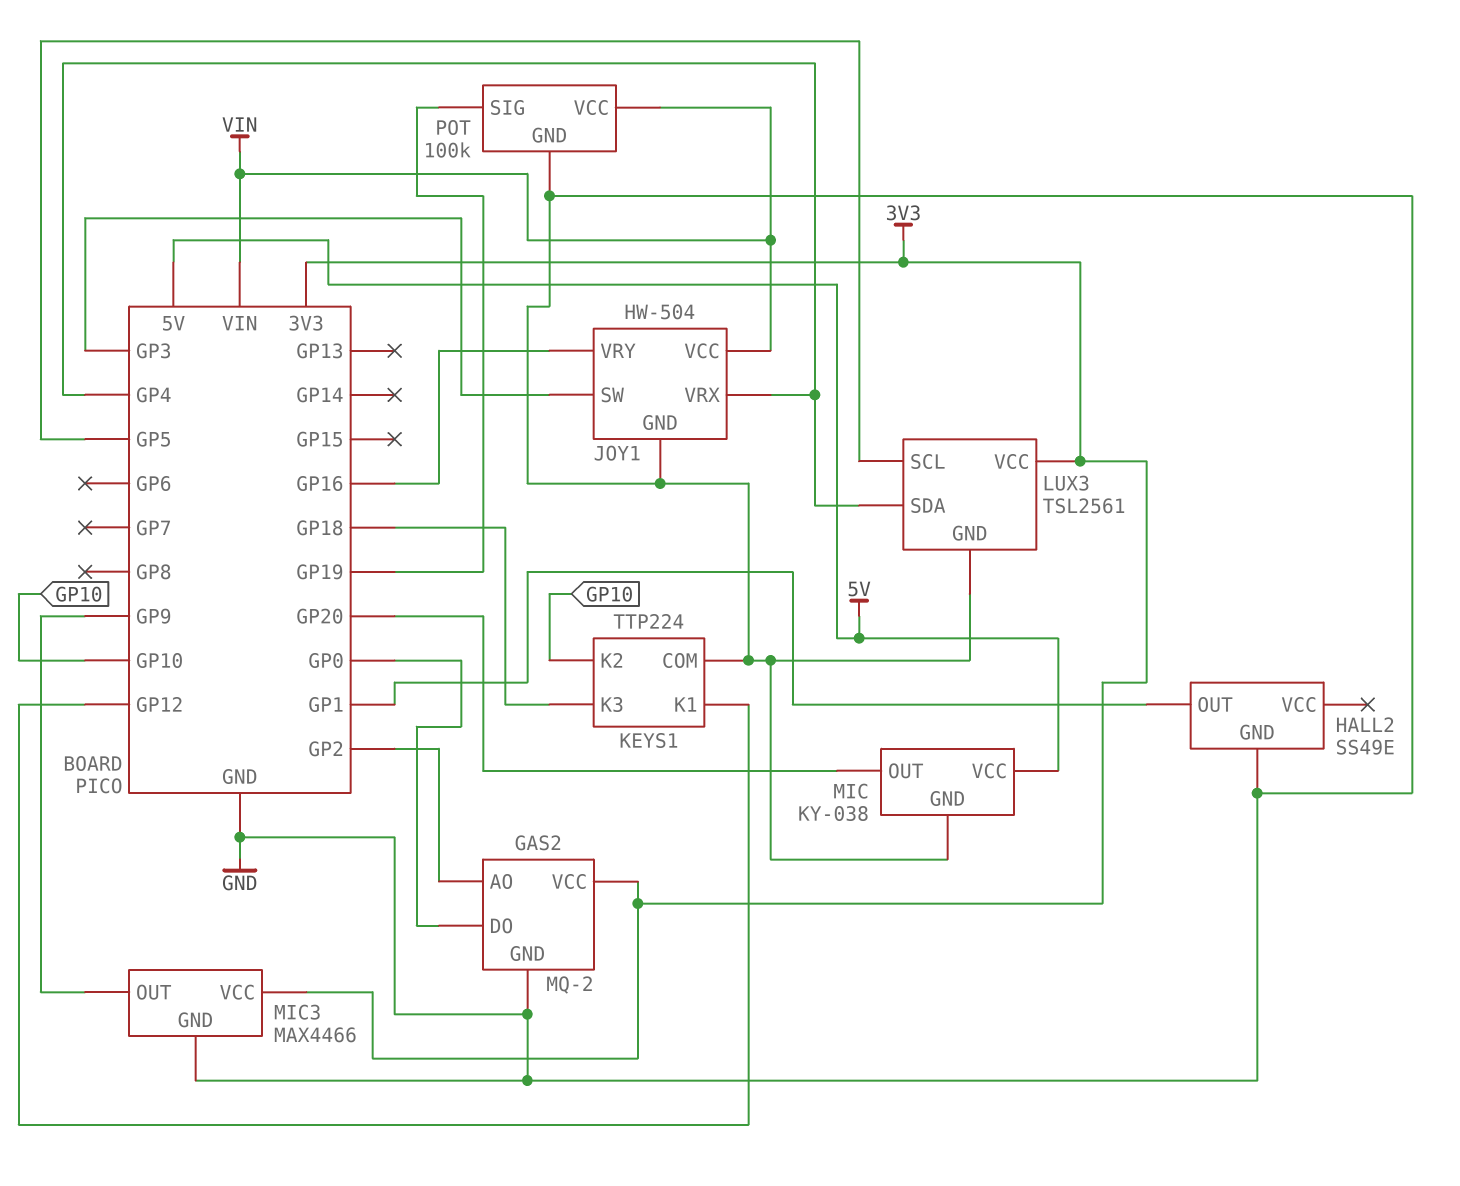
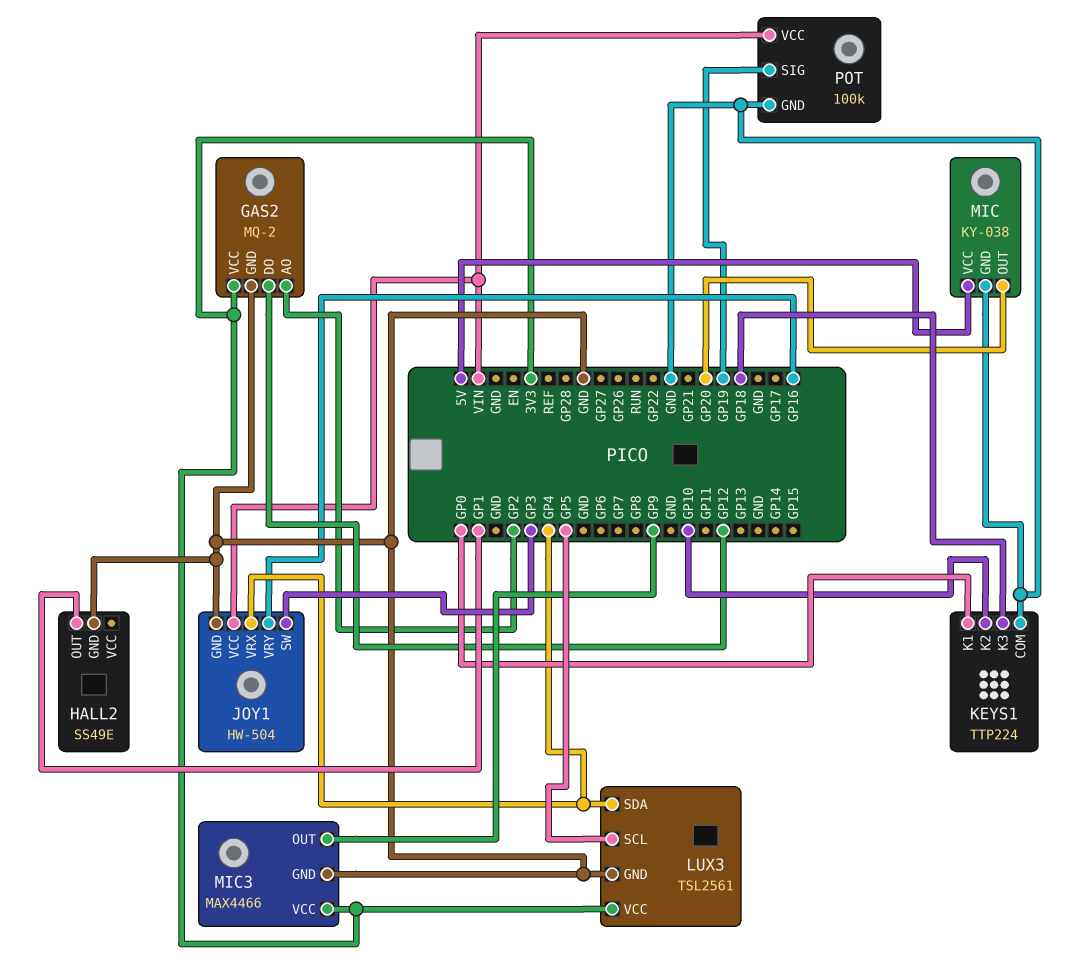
GAS2 pin DO: GP0 -> GP12
KEYS1 pin K1: GP12 -> GP0

